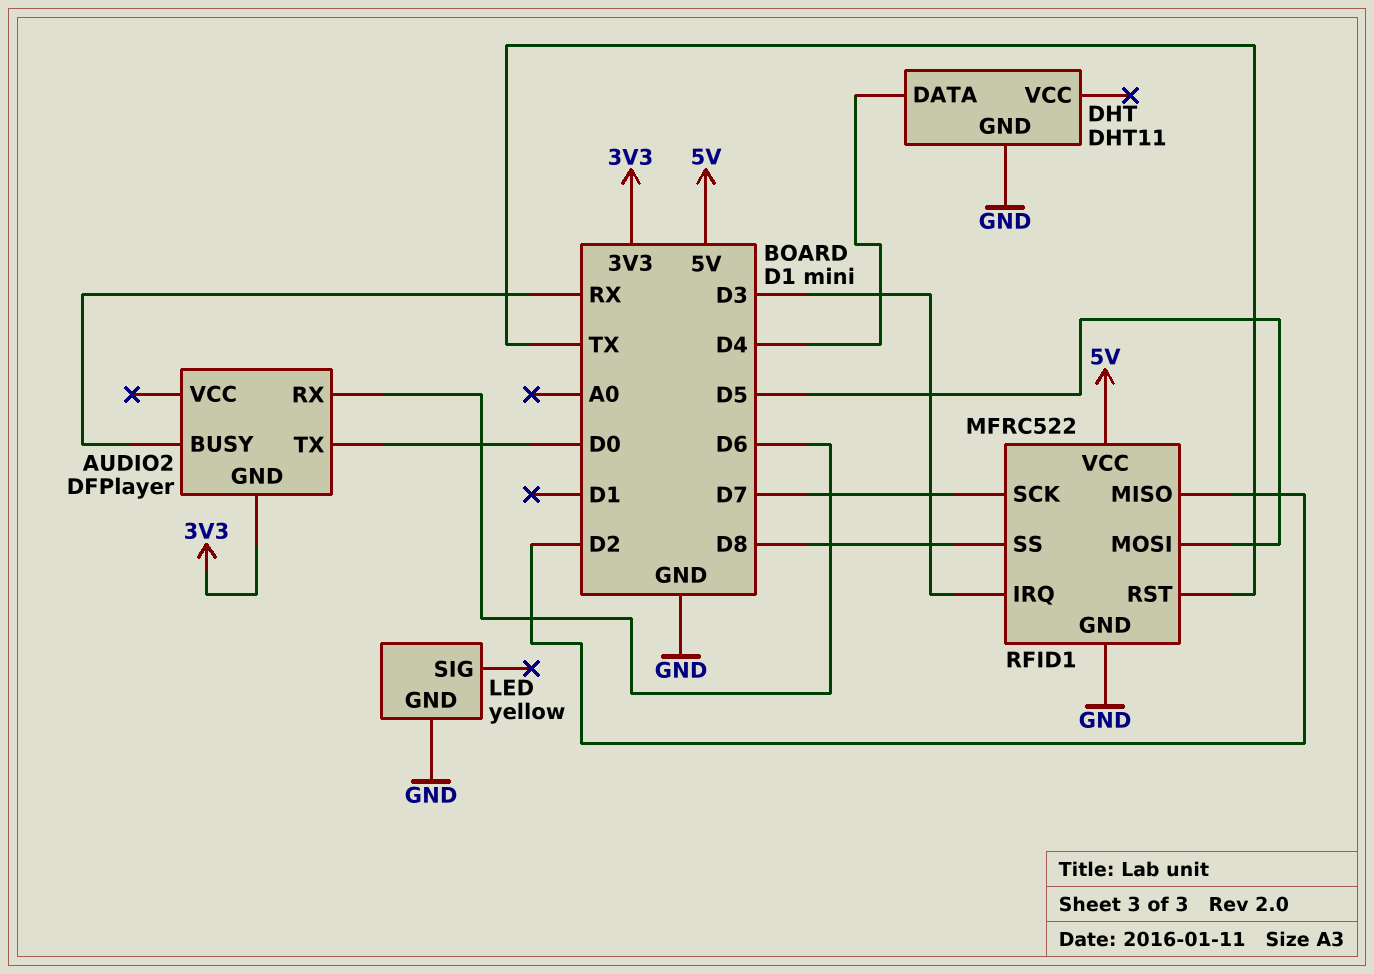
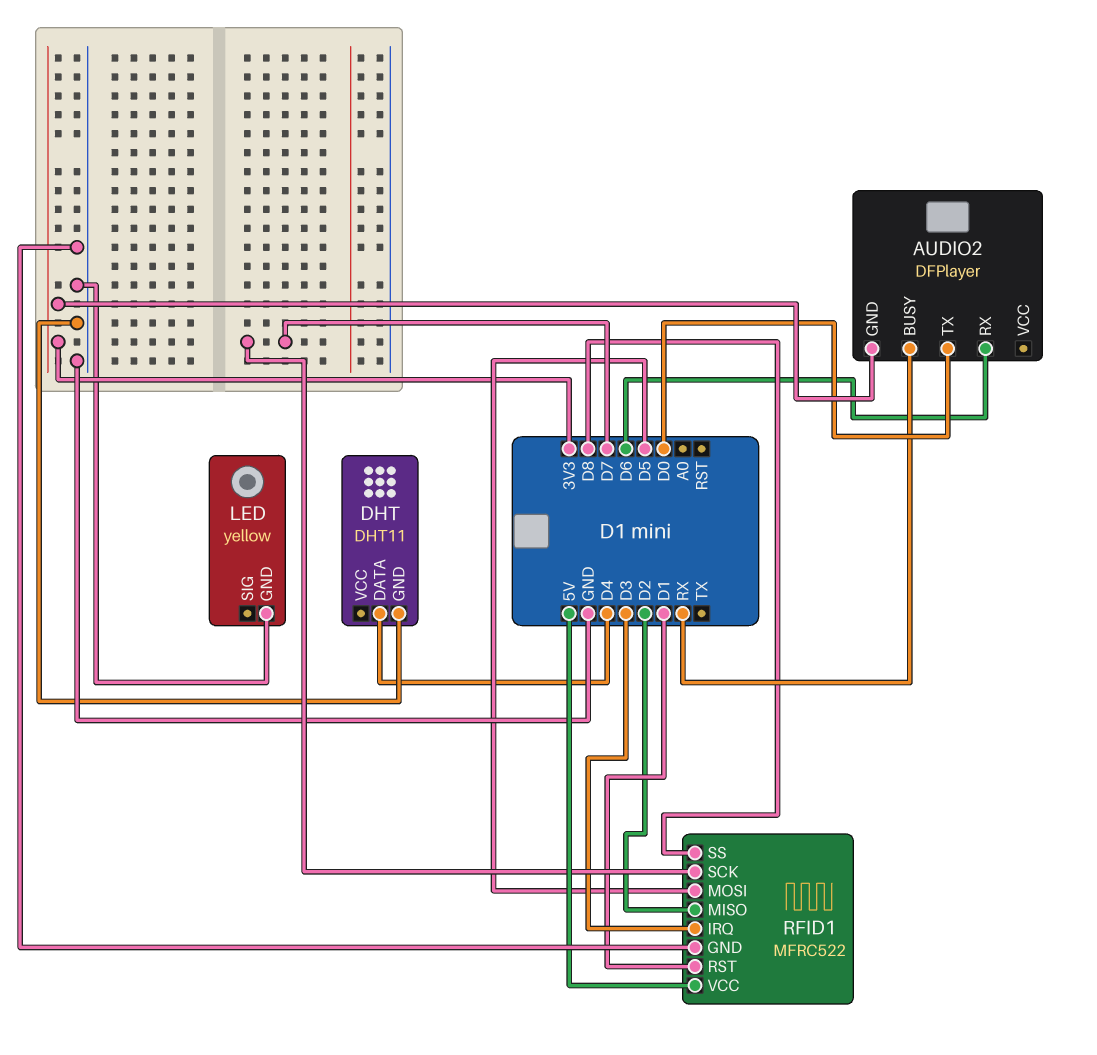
RFID1 pin RST: TX -> D1

